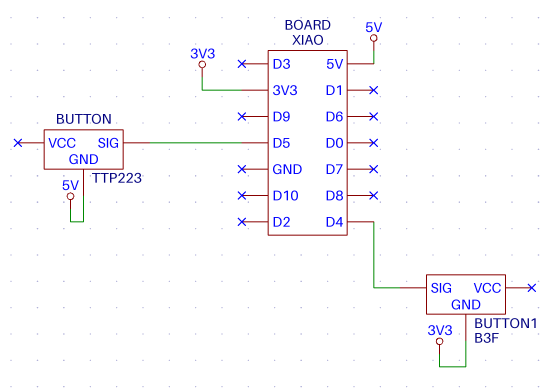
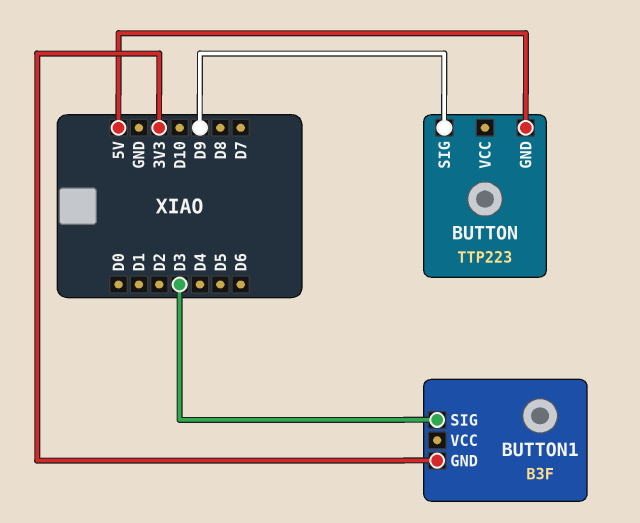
BUTTON pin SIG: D5 -> D9
BUTTON1 pin SIG: D4 -> D3

